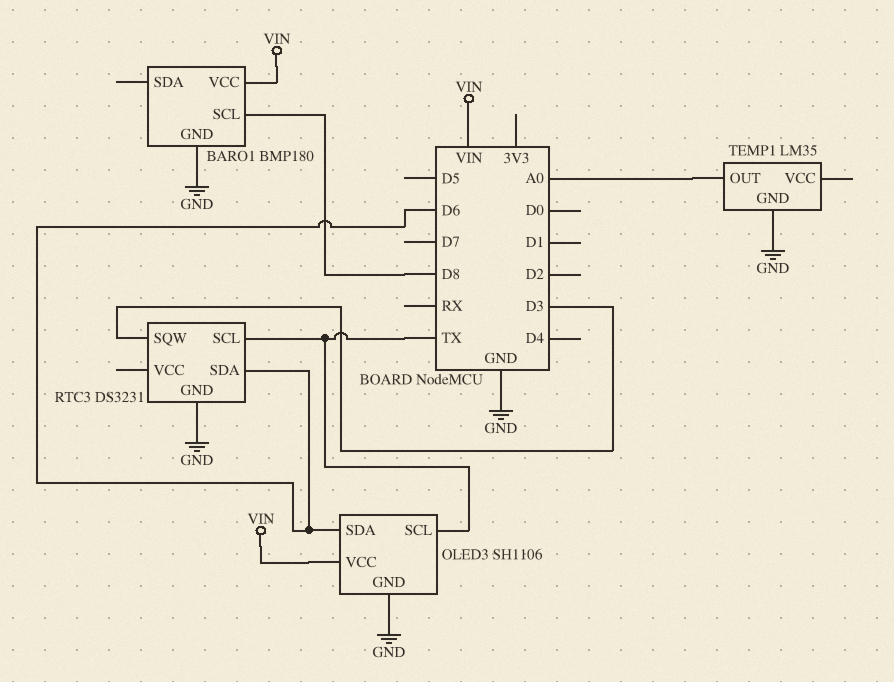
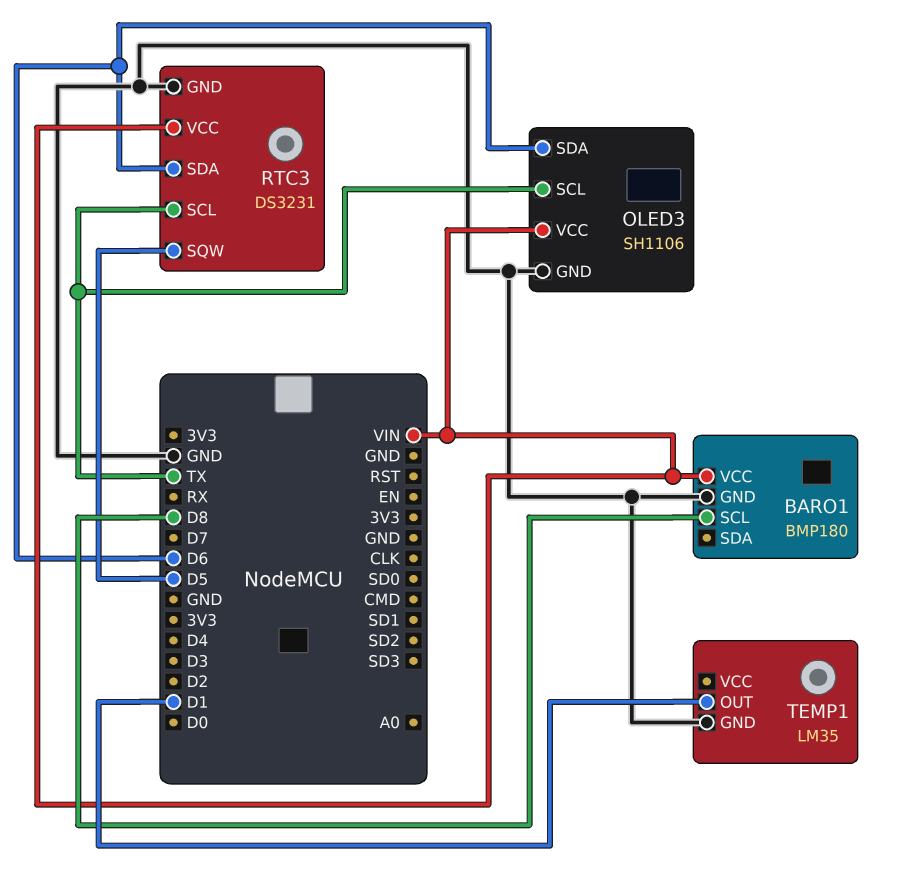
RTC3 pin SQW: D3 -> D5
RTC3 pin VCC: none -> VIN
TEMP1 pin OUT: A0 -> D1

